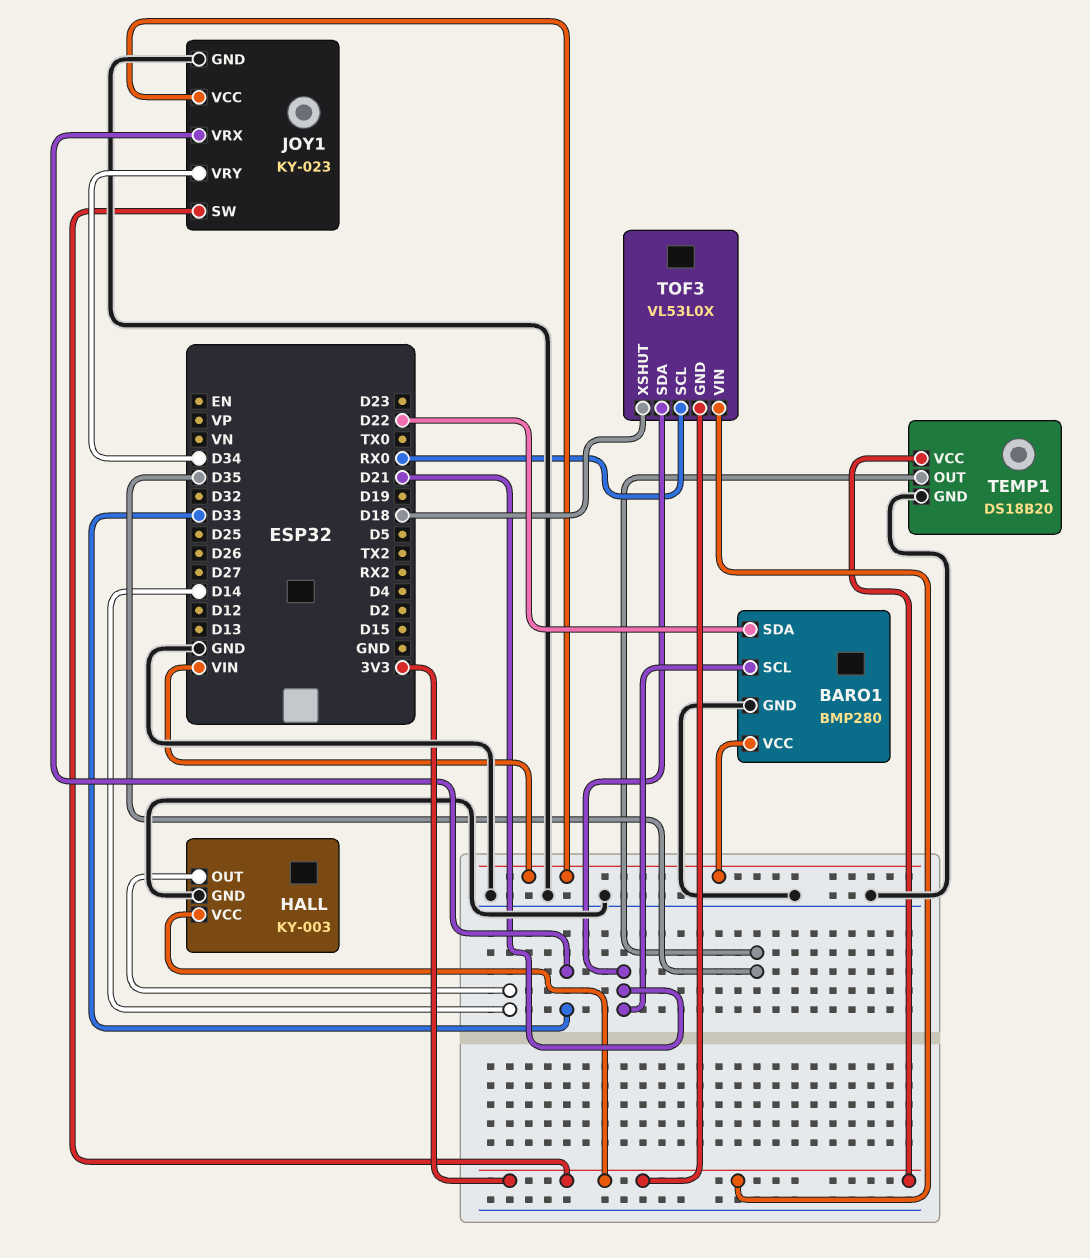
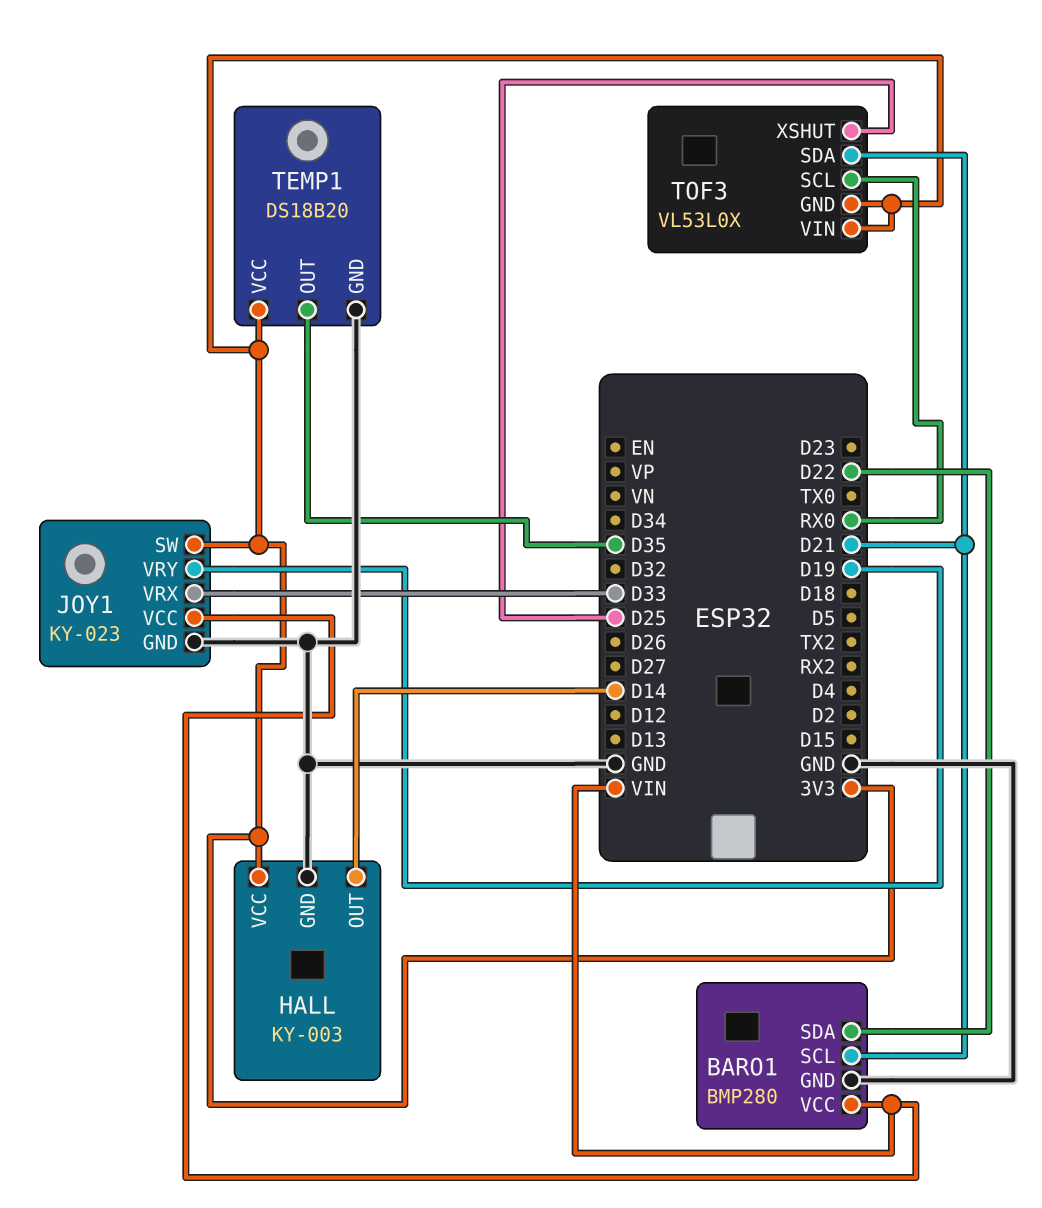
JOY1 pin VRY: D34 -> D19
TOF3 pin XSHUT: D18 -> D25

